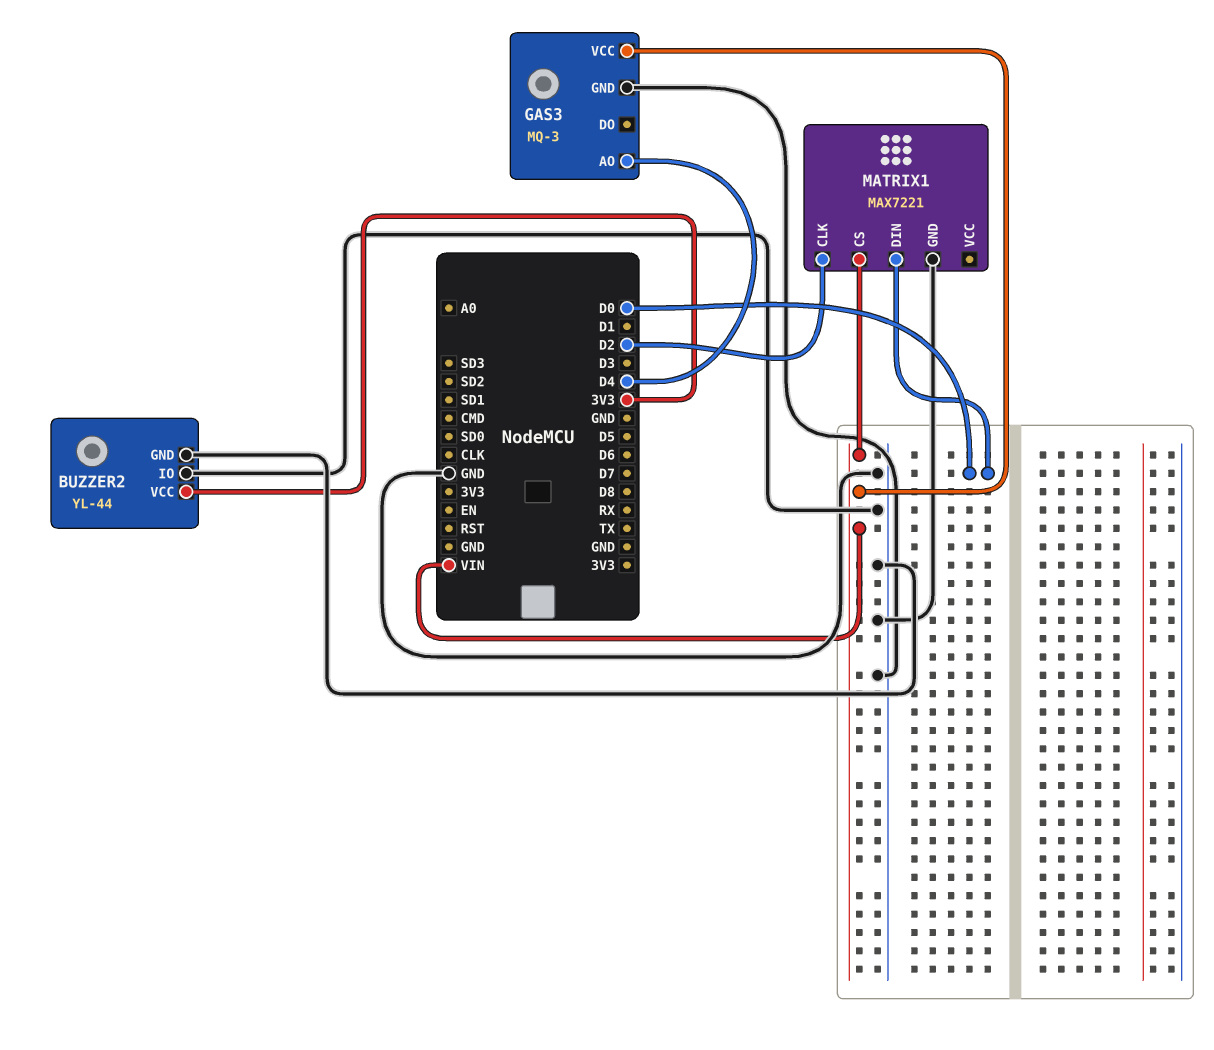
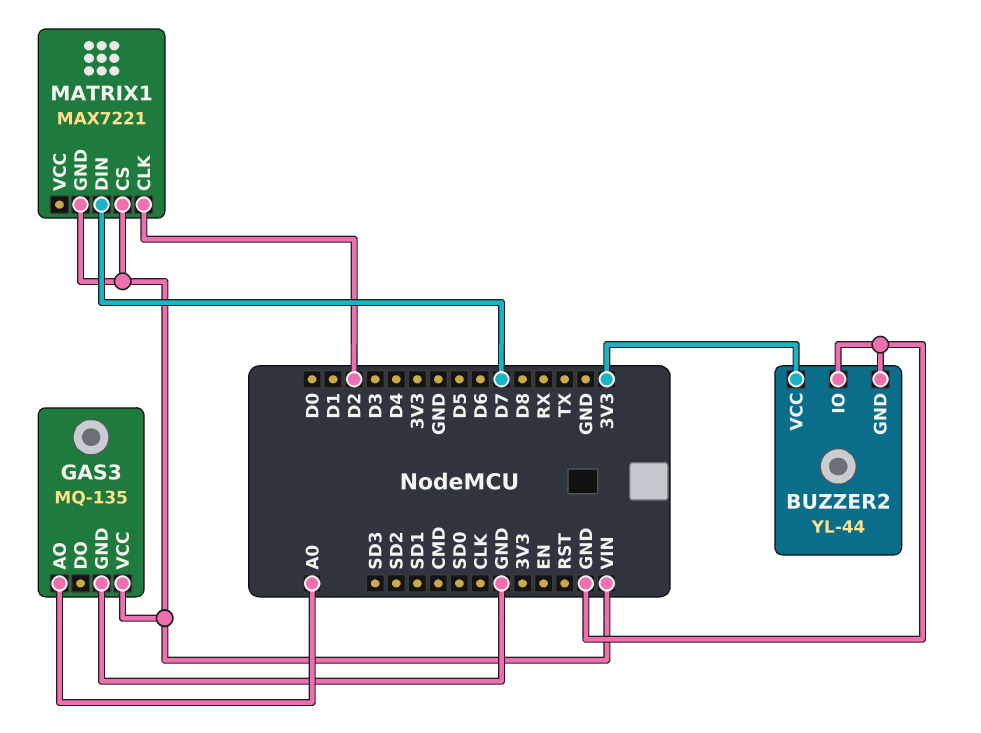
GAS3: MQ-3 -> MQ-135
GAS3 pin AO: D4 -> A0
MATRIX1 pin DIN: D0 -> D7
MATRIX1 pin GND: GND -> VIN

